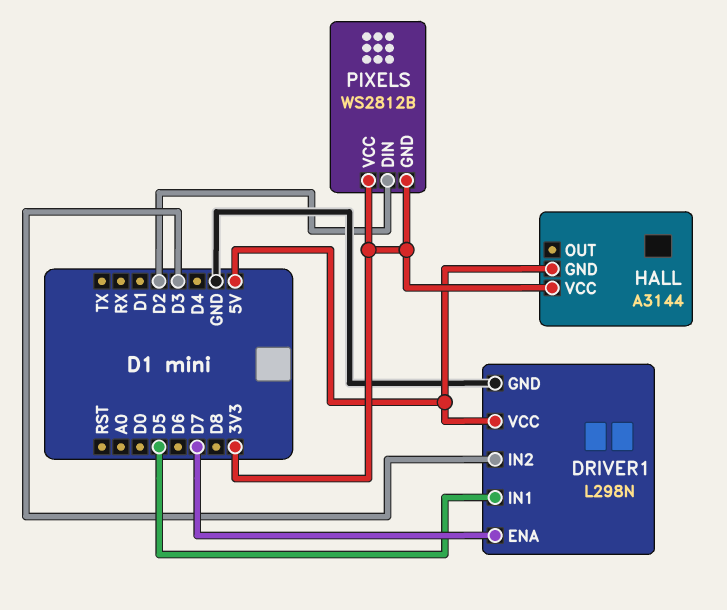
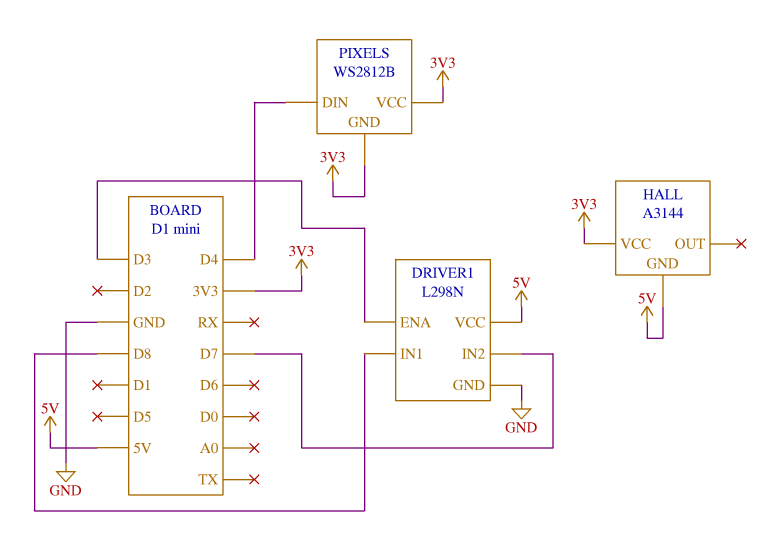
DRIVER1 pin ENA: D7 -> D3
DRIVER1 pin IN1: D5 -> D8
DRIVER1 pin IN2: D3 -> D7
PIXELS pin DIN: D2 -> D4

